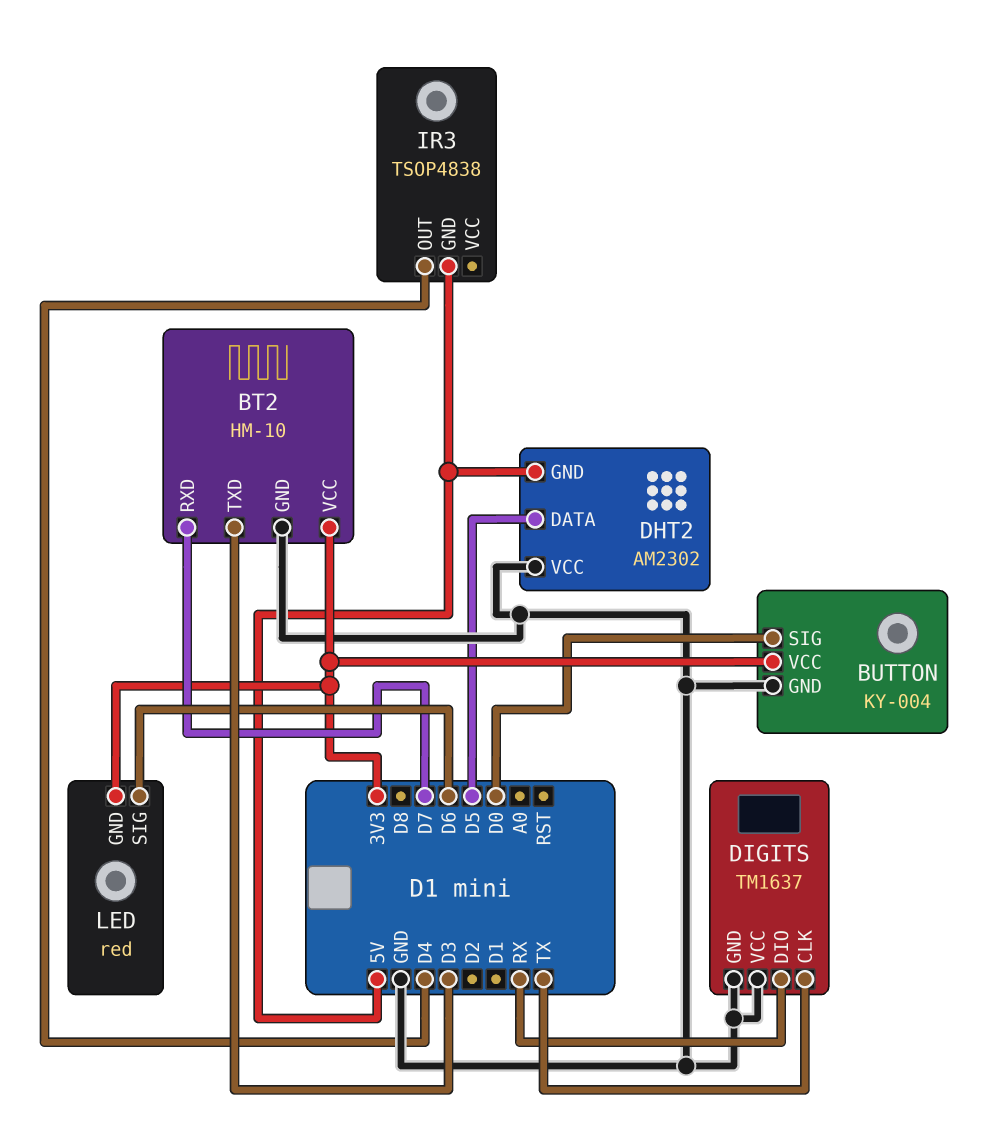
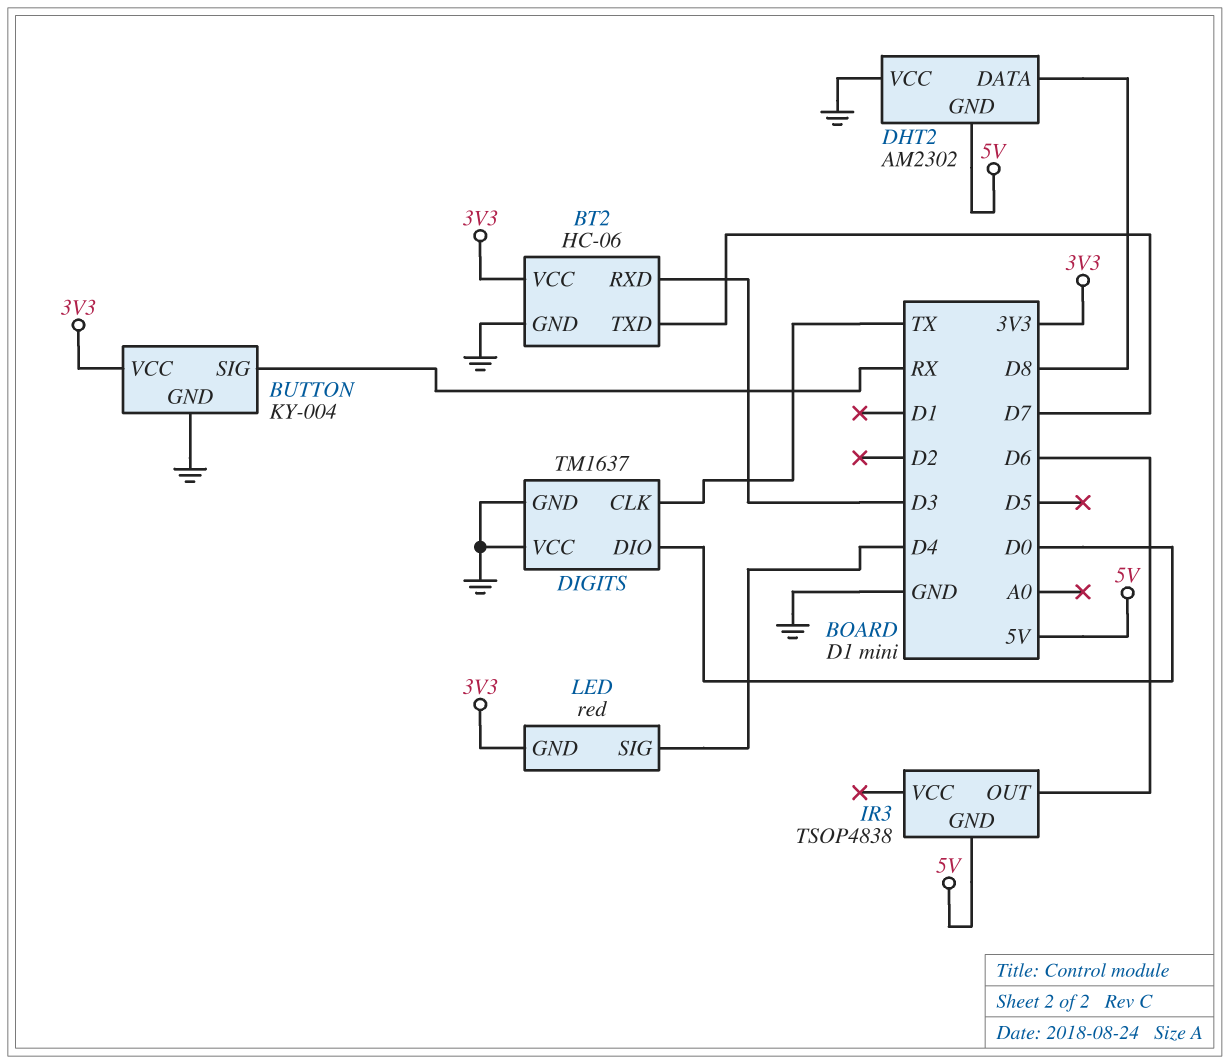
BT2: HM-10 -> HC-06
BT2 pin RXD: D7 -> D3
BT2 pin TXD: D3 -> D7
BUTTON pin SIG: D0 -> RX
DHT2 pin DATA: D5 -> D8
DIGITS pin DIO: RX -> D0
IR3 pin OUT: D4 -> D6
LED pin SIG: D6 -> D4

